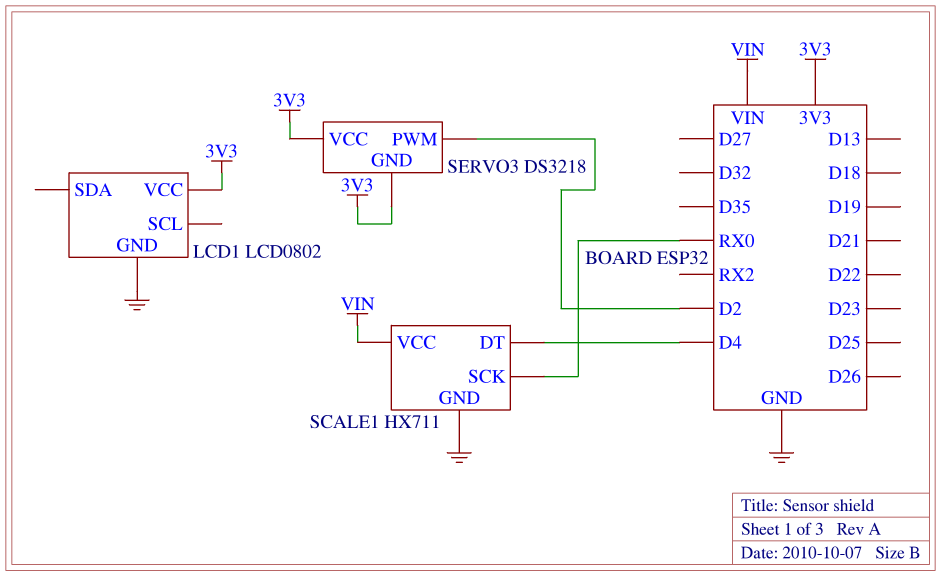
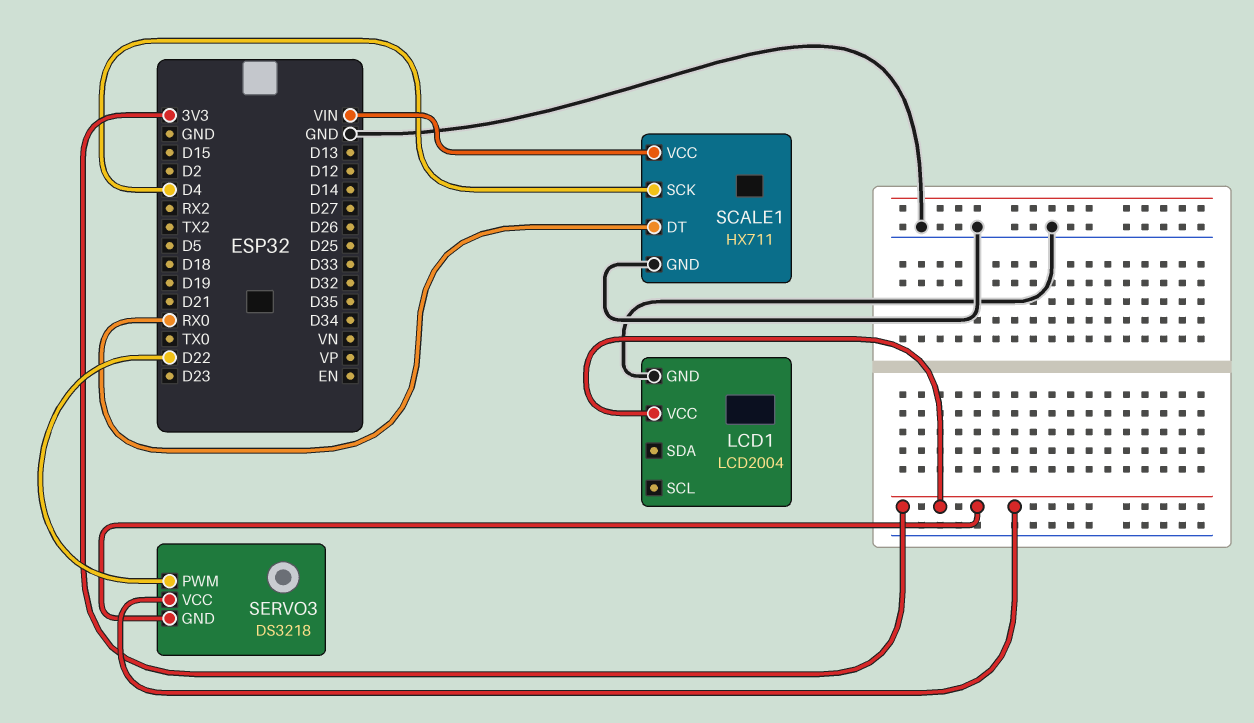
LCD1: LCD0802 -> LCD2004
SCALE1 pin DT: D4 -> RX0
SCALE1 pin SCK: RX0 -> D4
SERVO3 pin PWM: D2 -> D22

